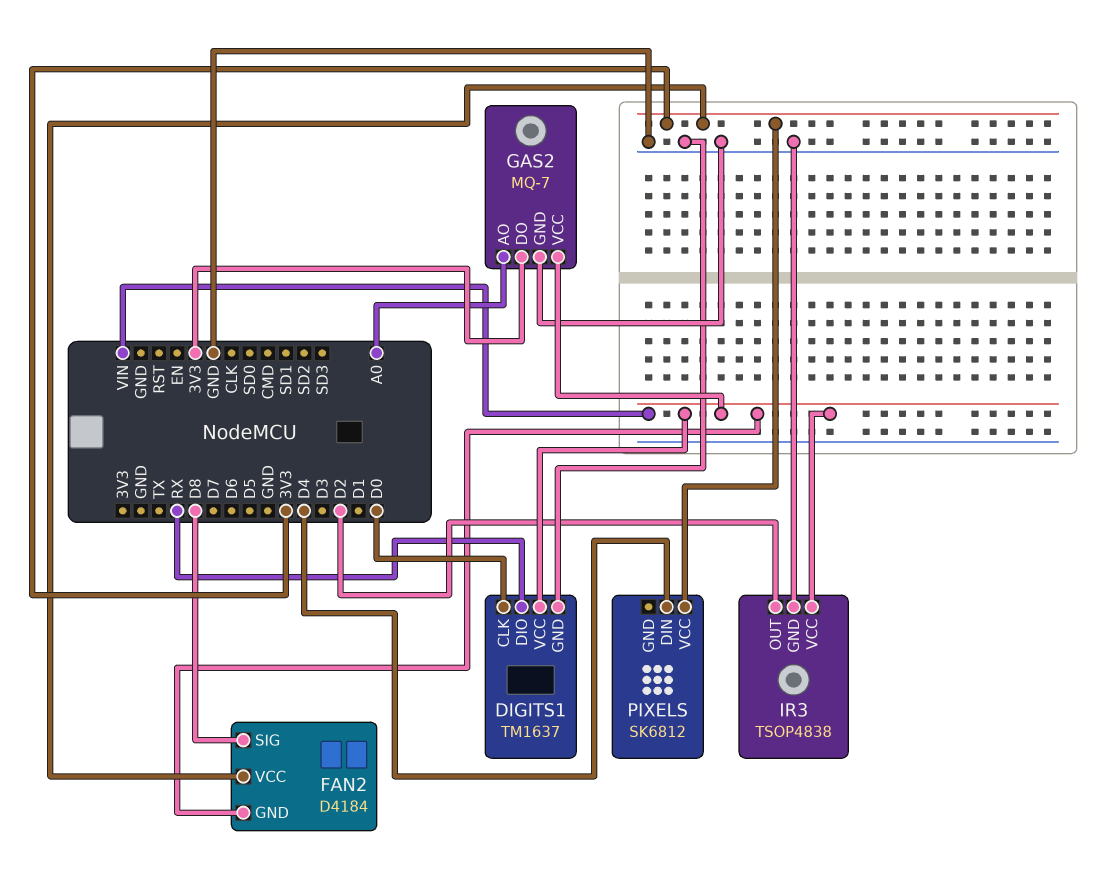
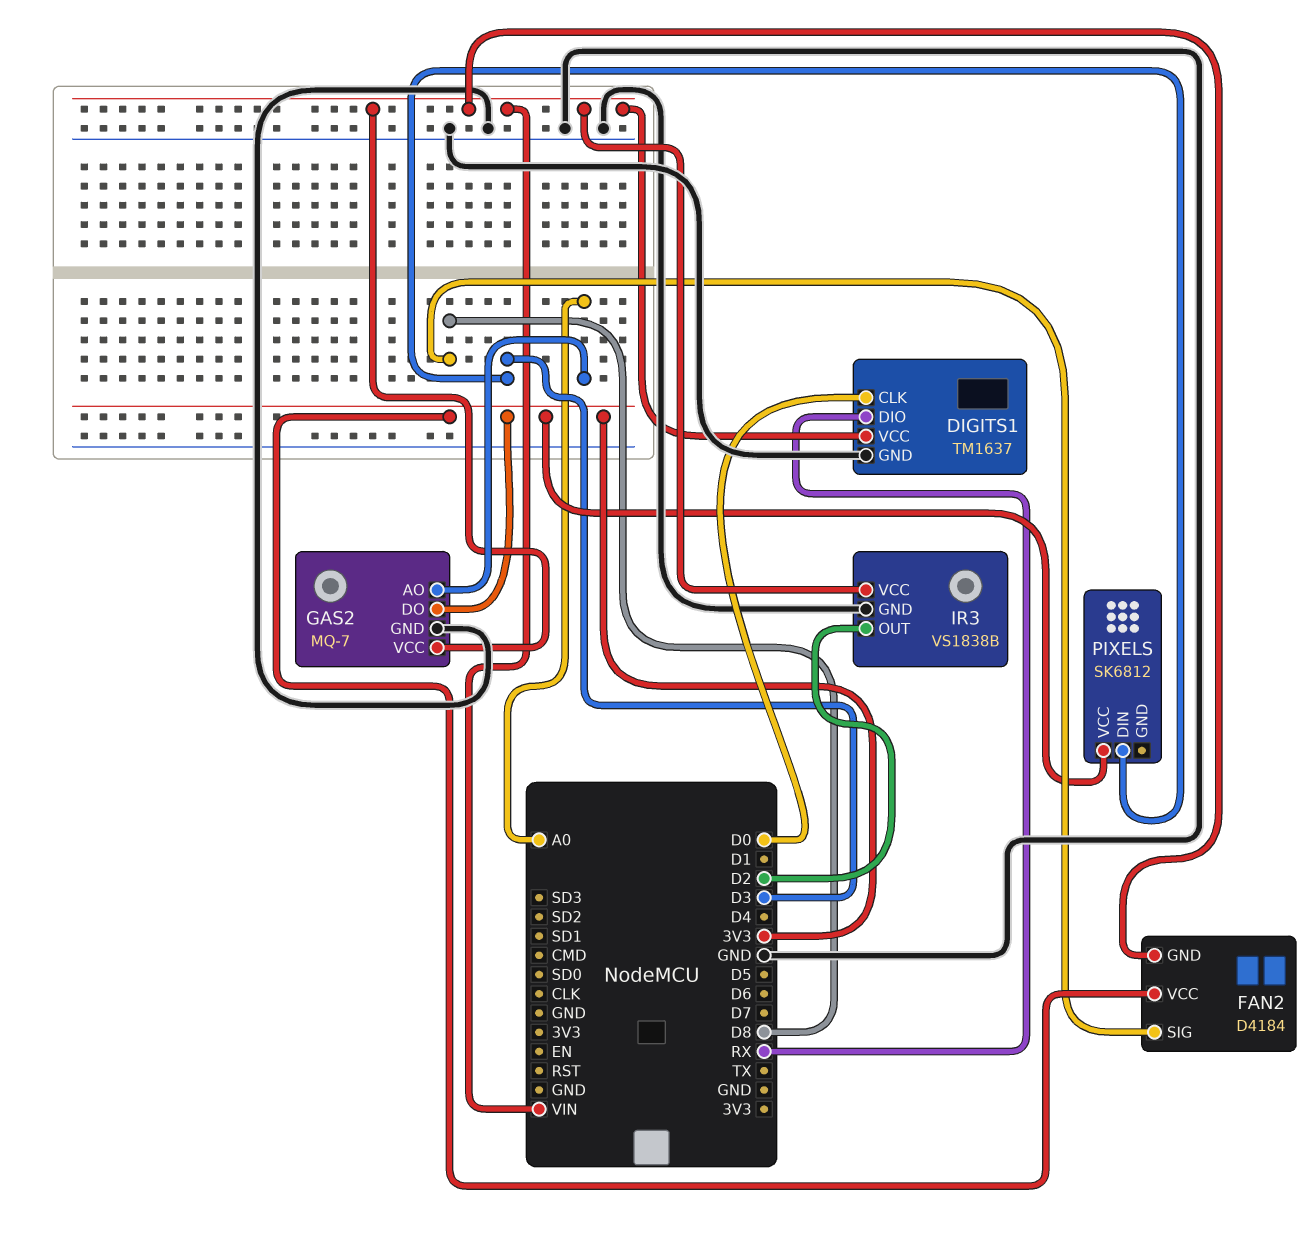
IR3: TSOP4838 -> VS1838B
PIXELS pin DIN: D4 -> D3

